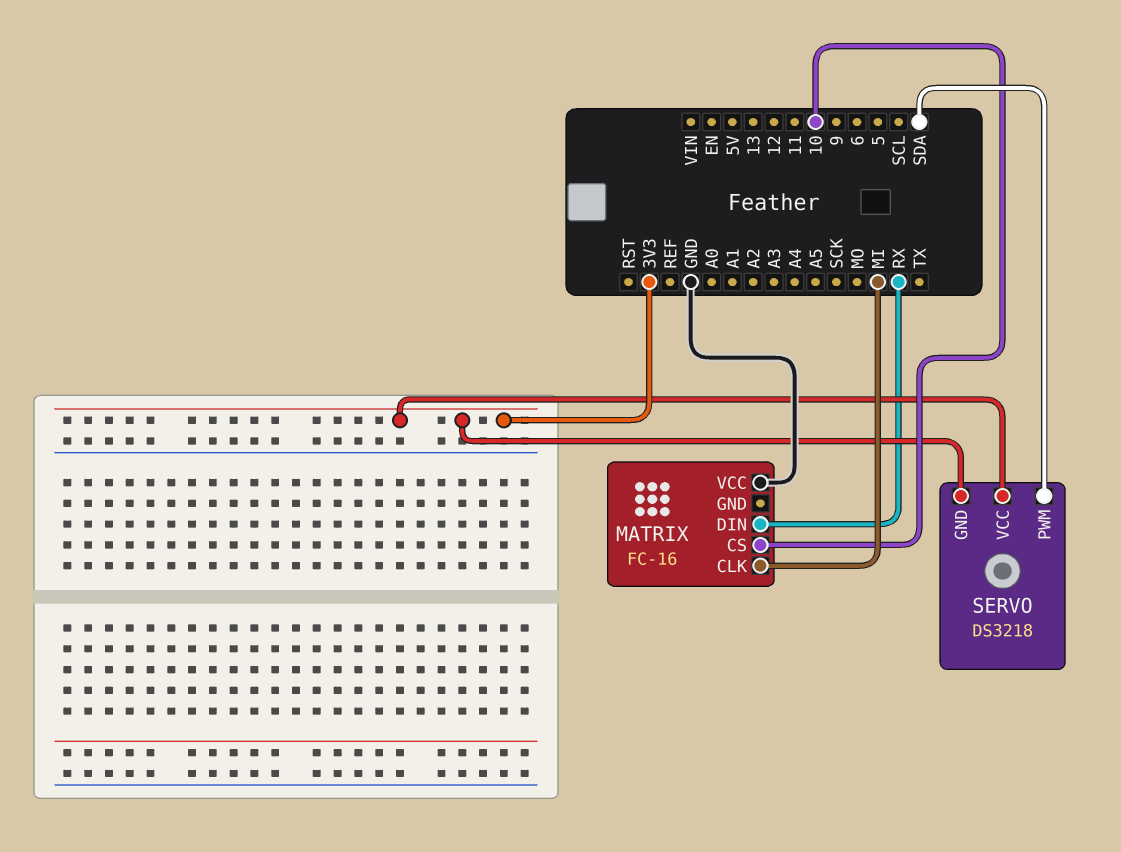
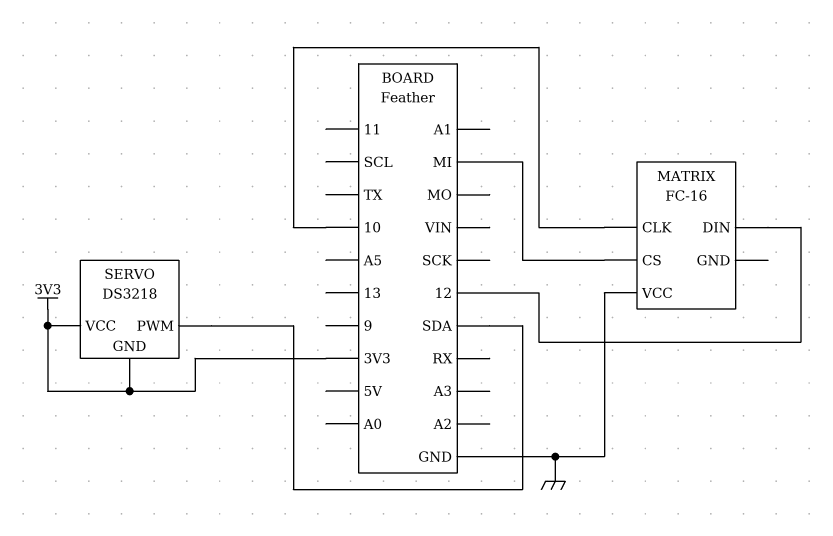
MATRIX pin CLK: MI -> 10
MATRIX pin CS: 10 -> MI
MATRIX pin DIN: RX -> 12

